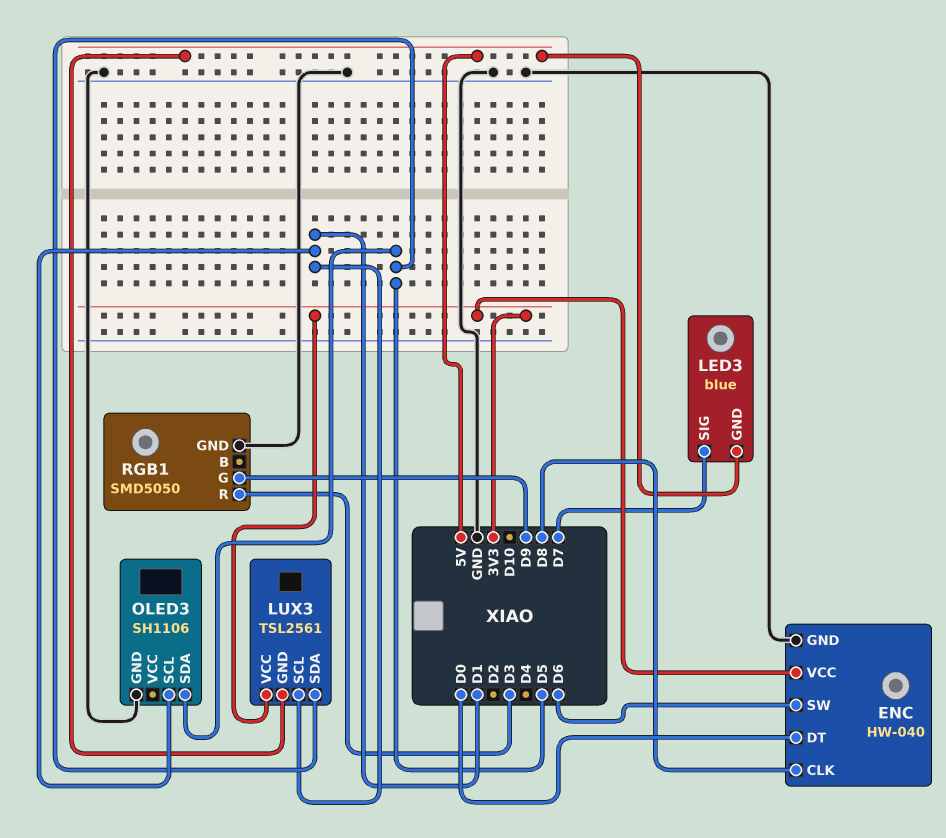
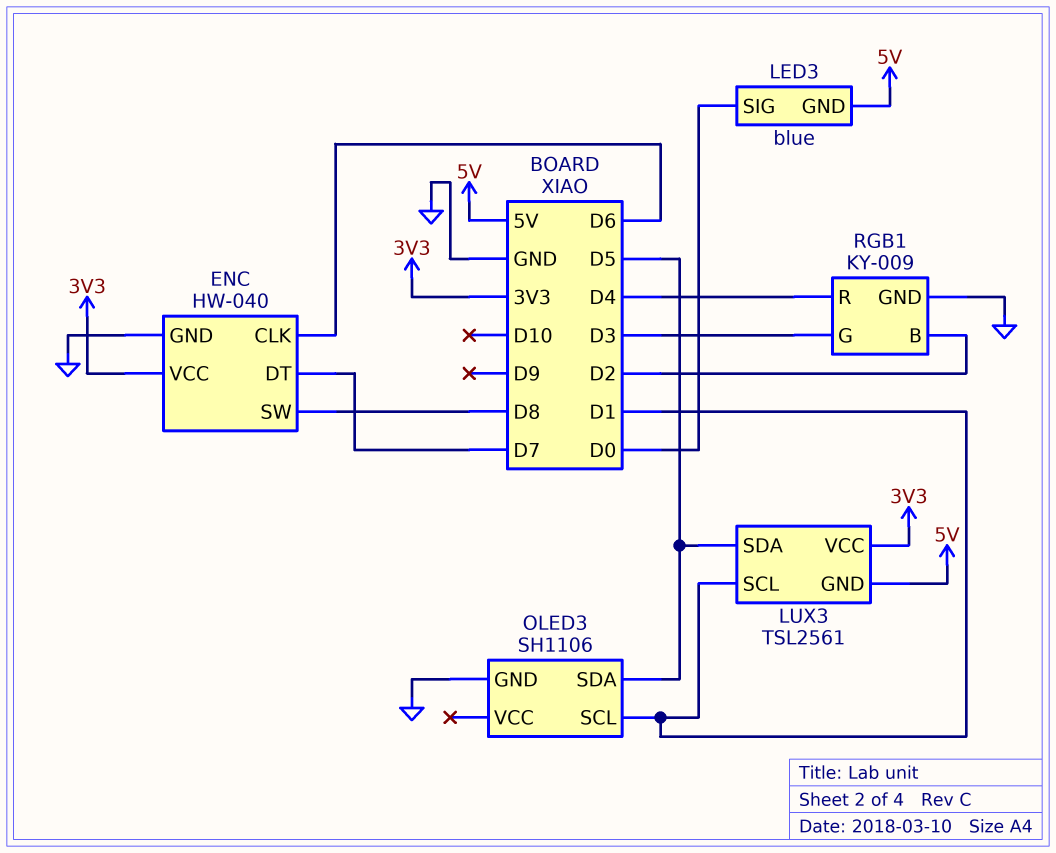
ENC pin CLK: D8 -> D6
ENC pin DT: D0 -> D7
ENC pin SW: D6 -> D8
LED3 pin SIG: D7 -> D0
RGB1: SMD5050 -> KY-009
RGB1 pin B: none -> D2
RGB1 pin G: D9 -> D3
RGB1 pin R: D3 -> D4

